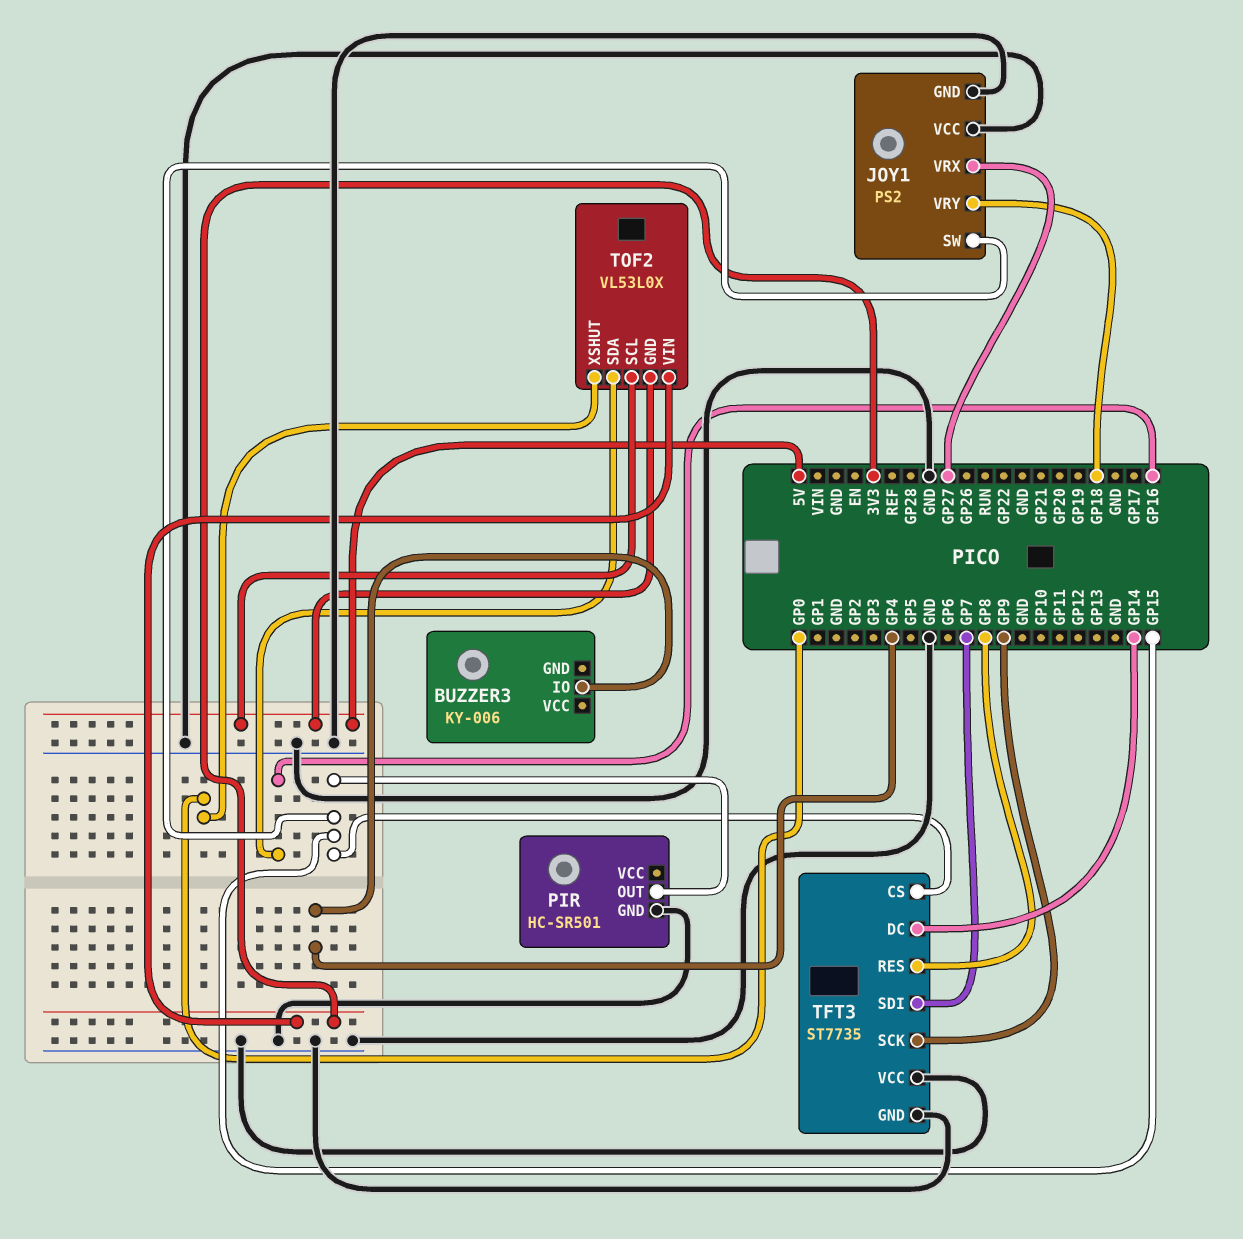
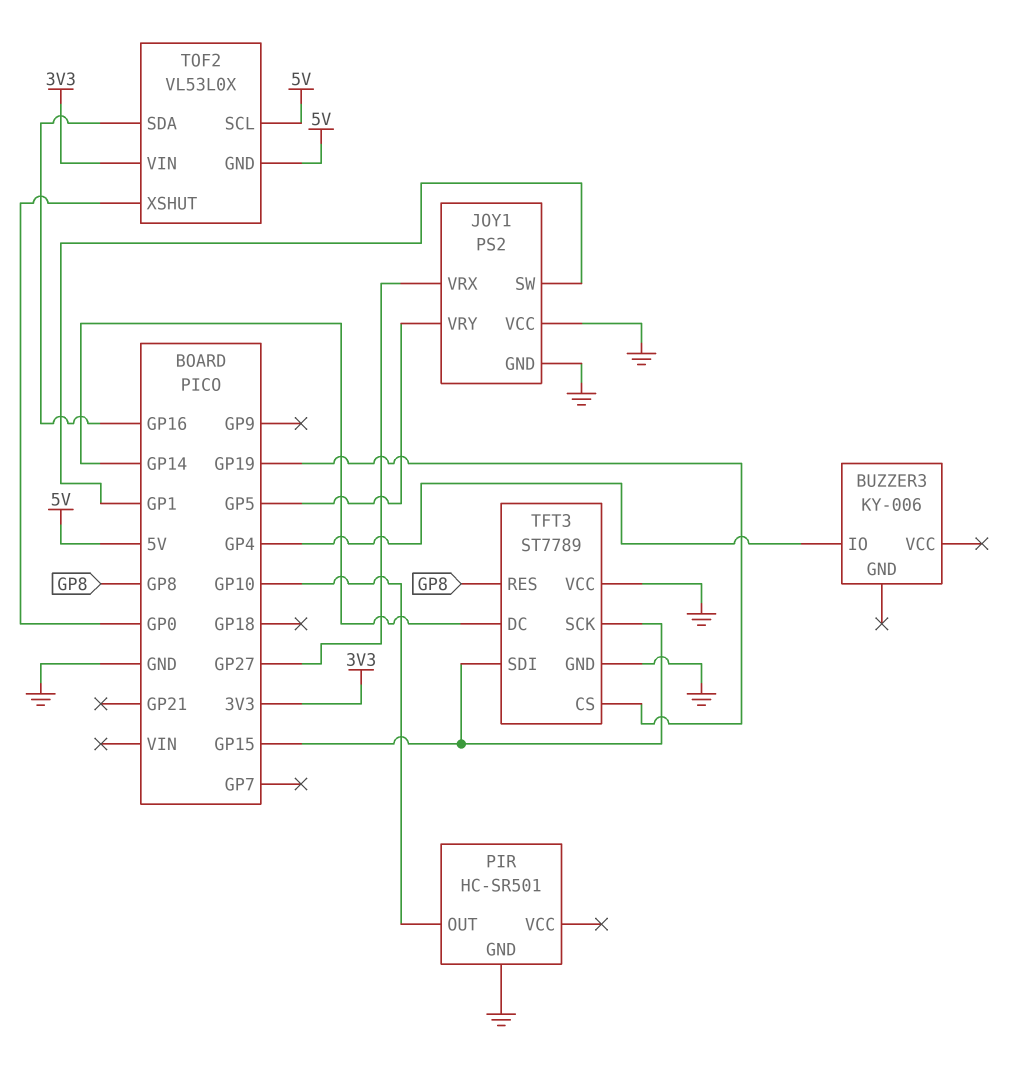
JOY1 pin SW: GP15 -> GP1
JOY1 pin VRY: GP18 -> GP5
PIR pin OUT: GP15 -> GP10
TFT3: ST7735 -> ST7789
TFT3 pin CS: GP15 -> GP19
TFT3 pin SCK: GP9 -> GP15
TFT3 pin SDI: GP7 -> GP15

